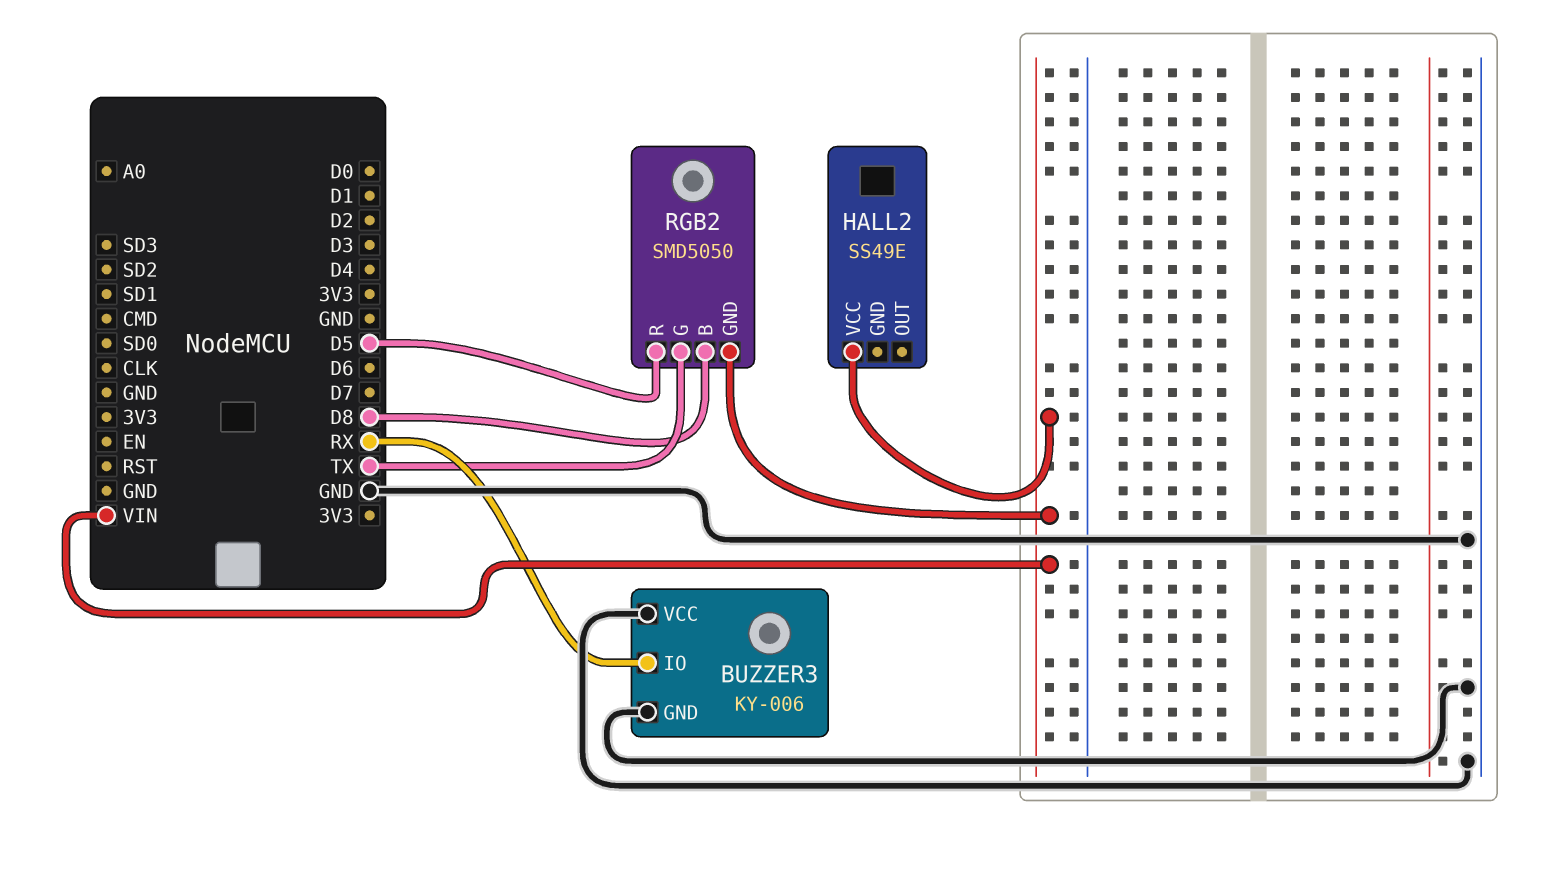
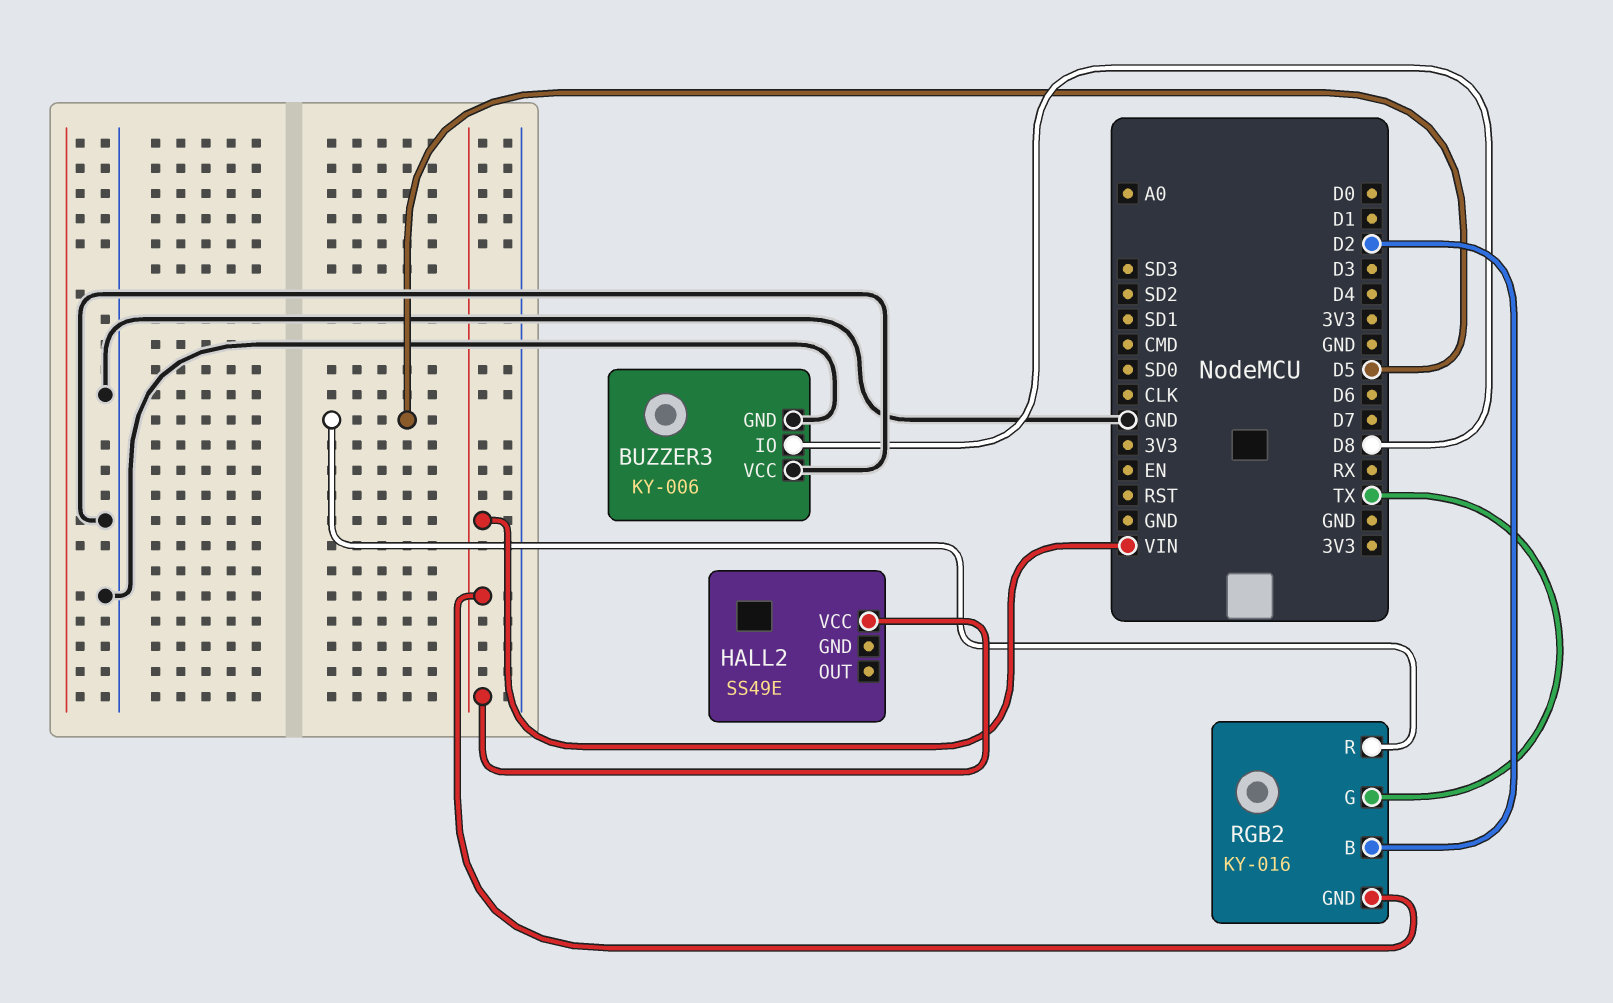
BUZZER3 pin IO: RX -> D8
RGB2: SMD5050 -> KY-016
RGB2 pin B: D8 -> D2

